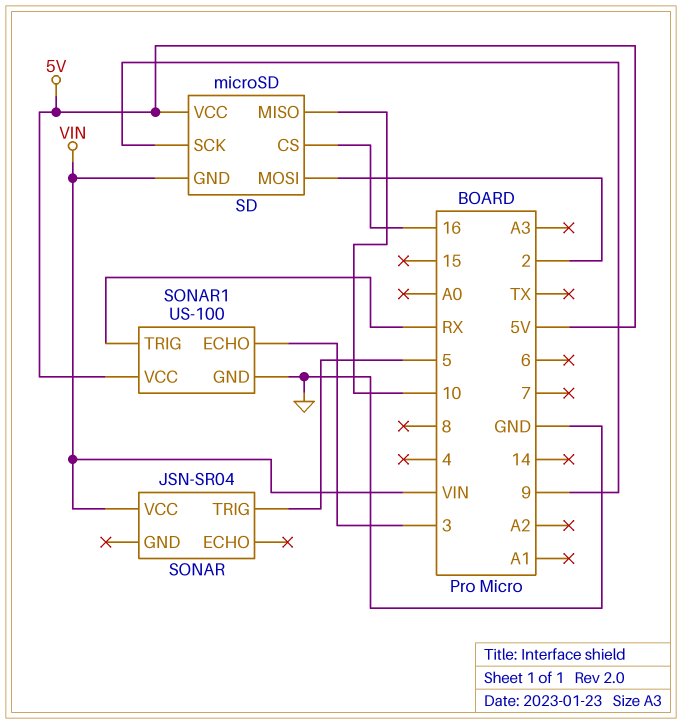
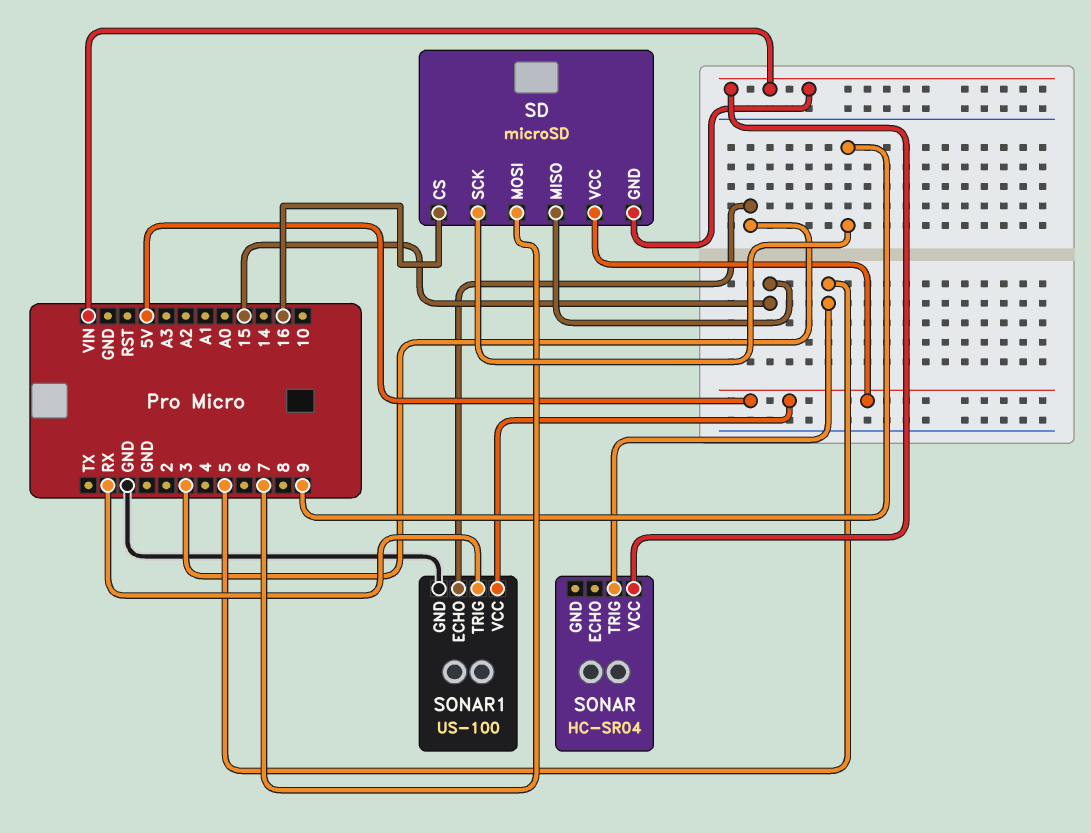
SD pin MISO: 10 -> 15
SD pin MOSI: 2 -> 7
SONAR: JSN-SR04 -> HC-SR04

